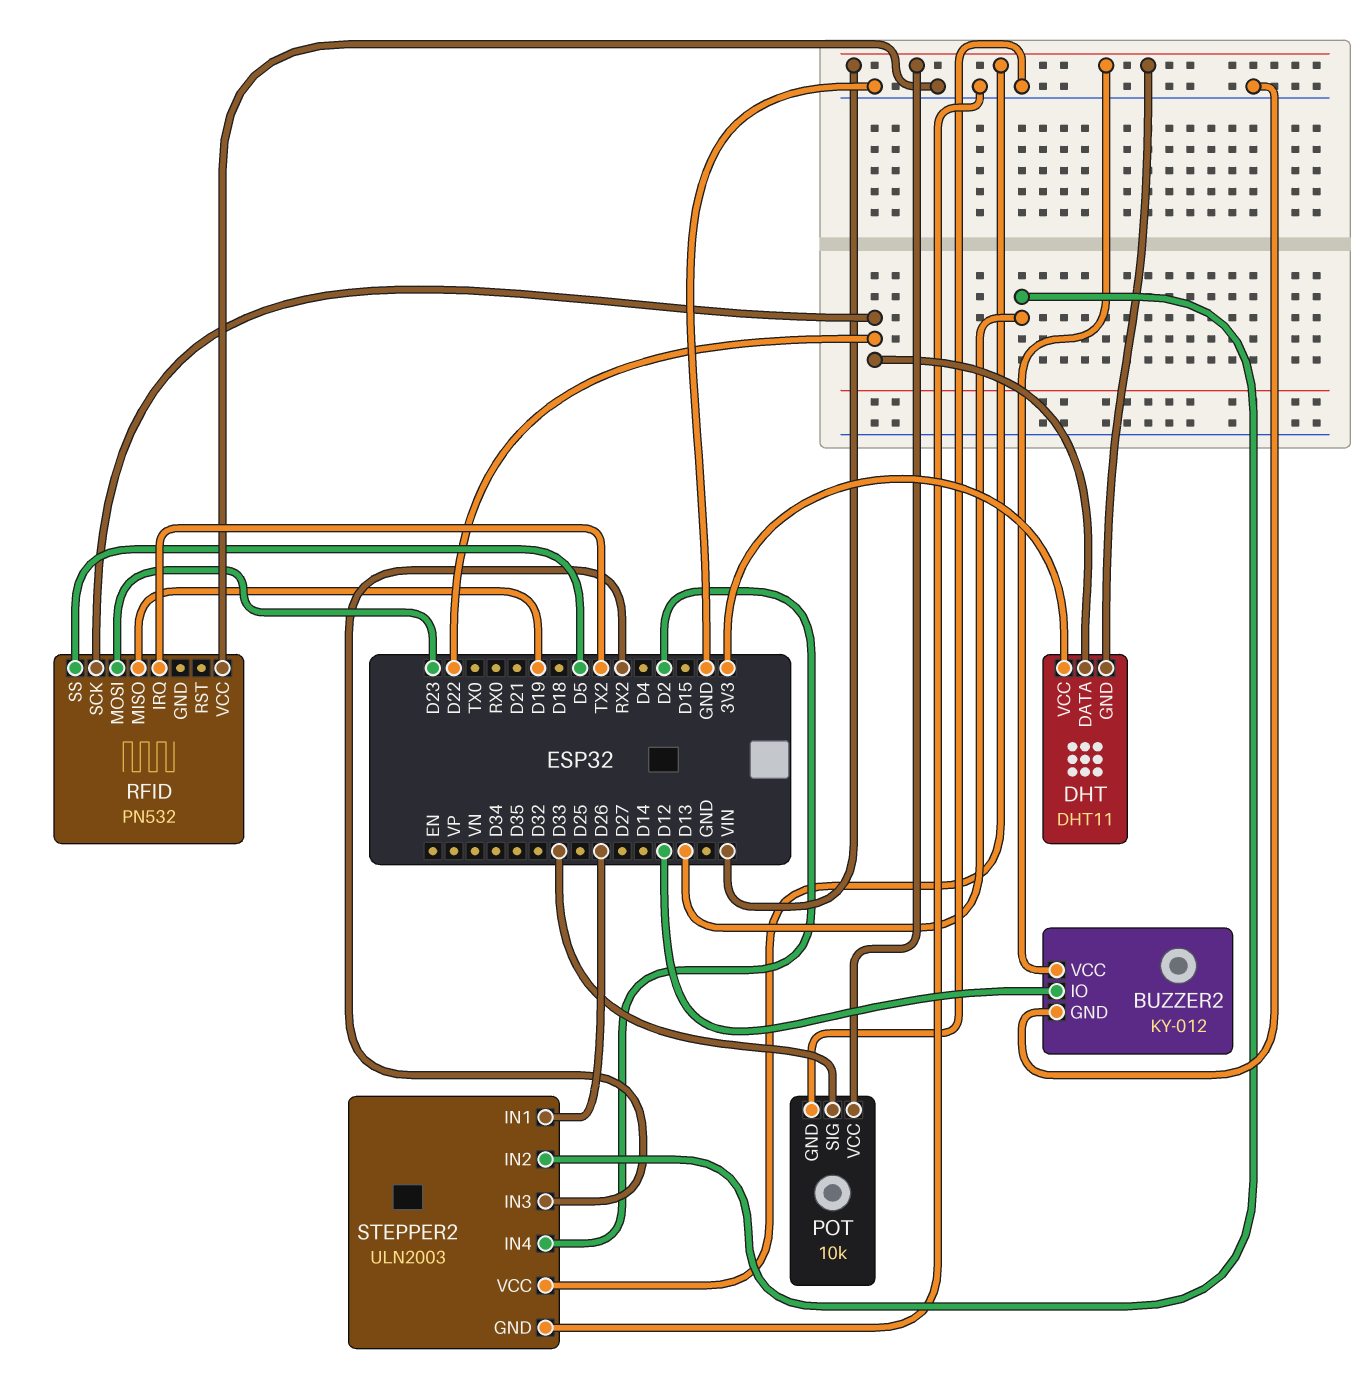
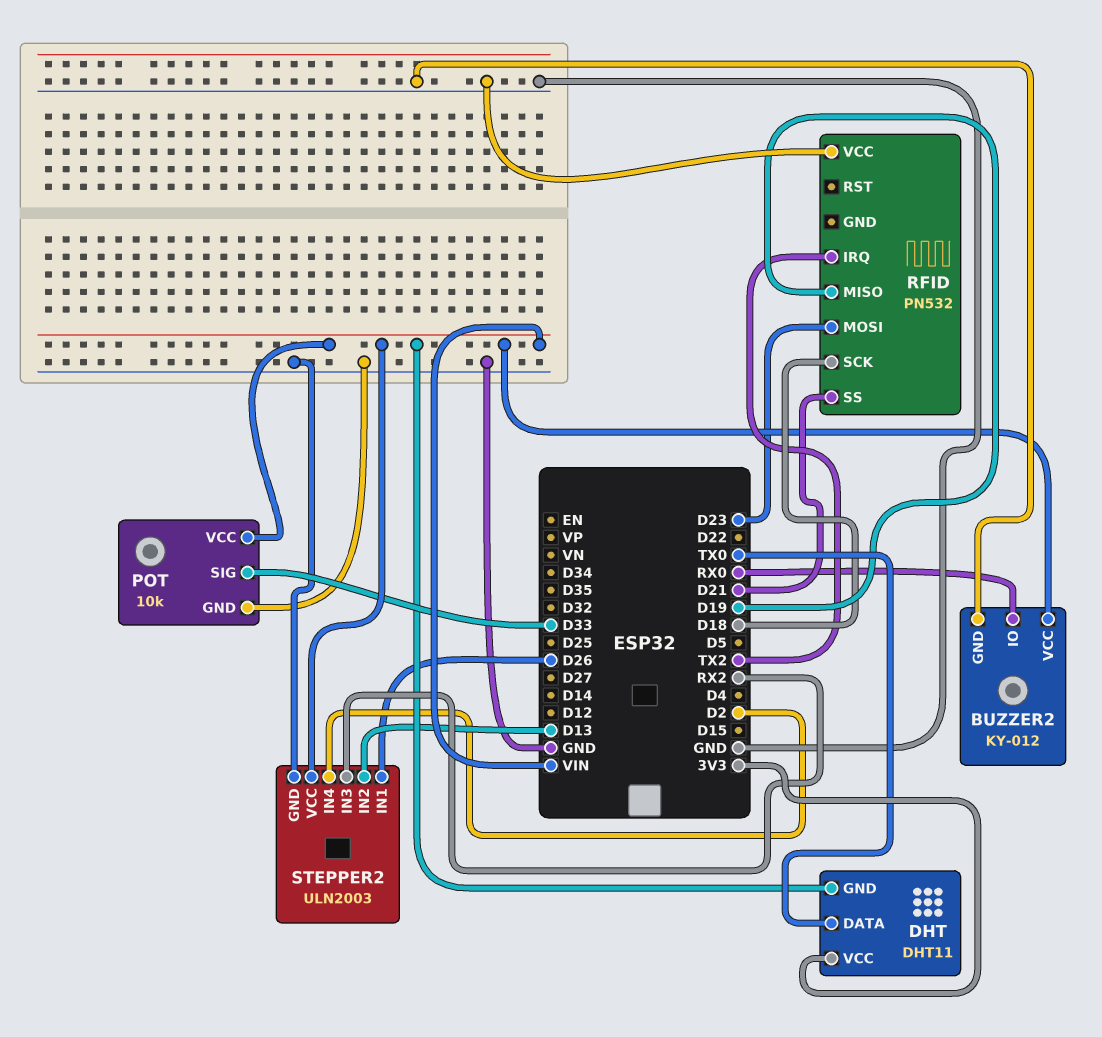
BUZZER2 pin IO: D12 -> RX0
DHT pin DATA: D22 -> TX0
RFID pin SCK: D22 -> D18
RFID pin SS: D5 -> D21

